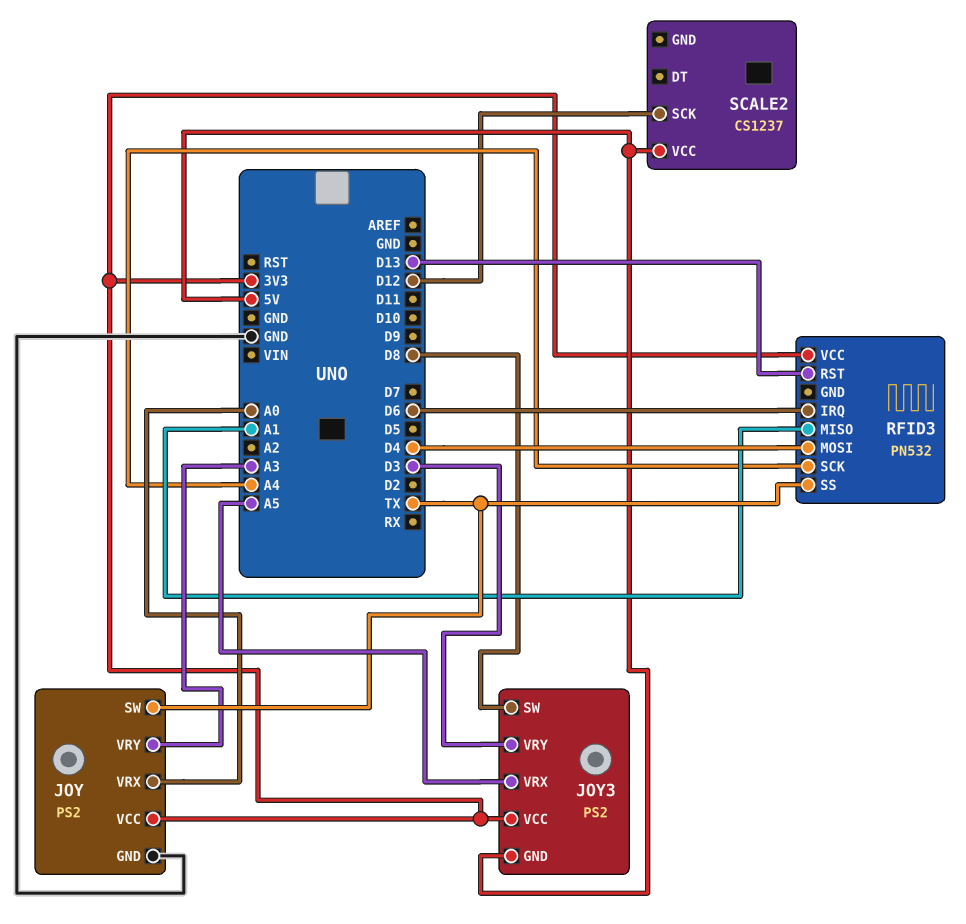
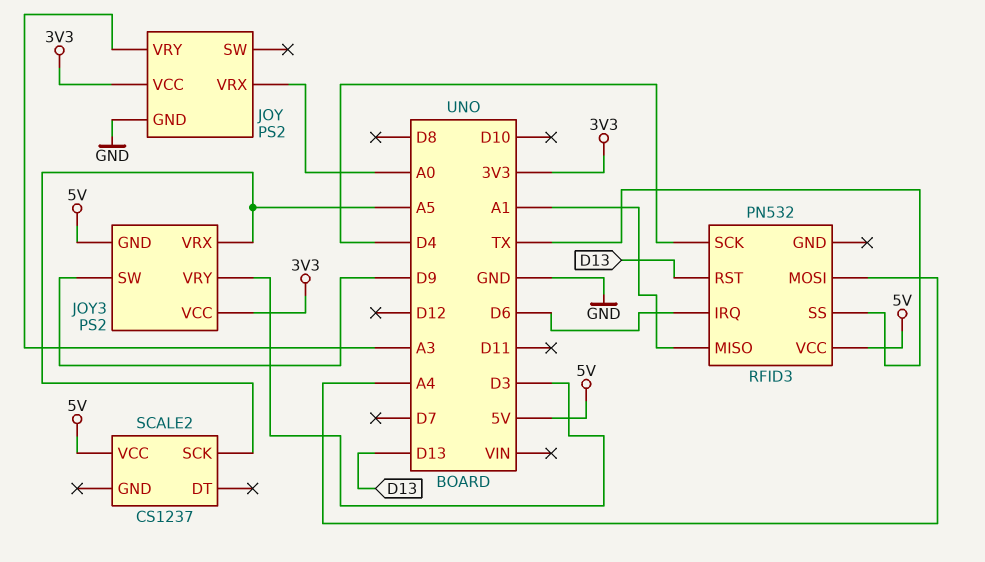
JOY pin SW: TX -> none
JOY3 pin SW: D8 -> D9
RFID3 pin MOSI: D4 -> A4
RFID3 pin SCK: A4 -> D4
RFID3 pin VCC: 3V3 -> 5V
SCALE2 pin SCK: D12 -> A5

